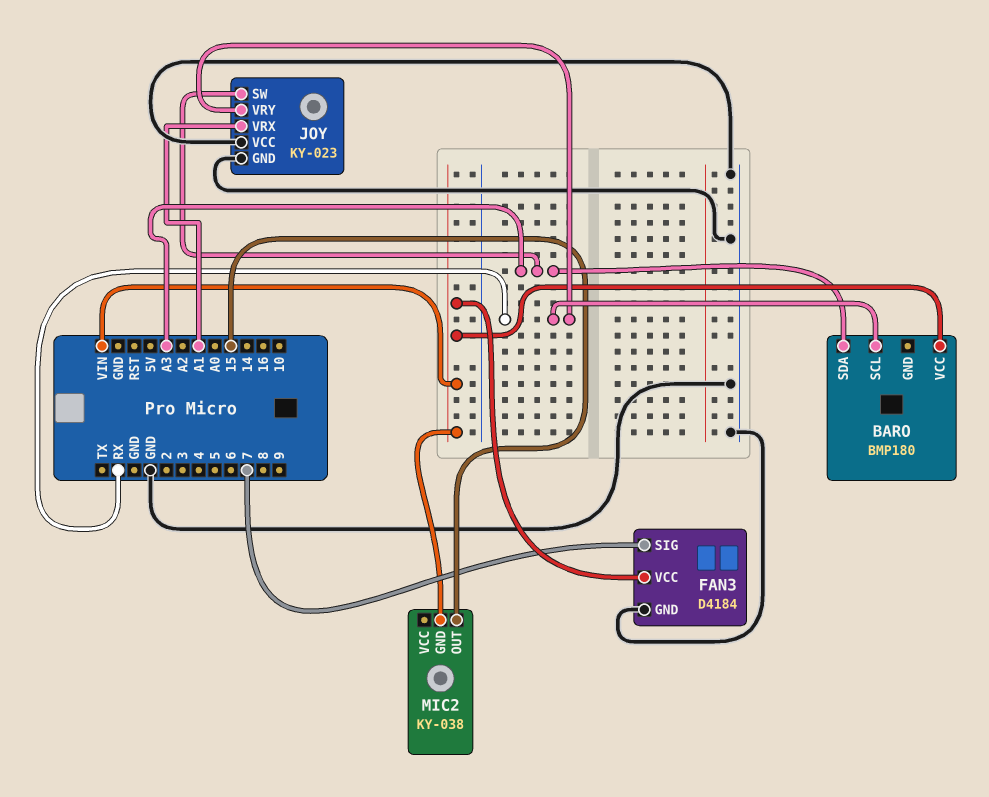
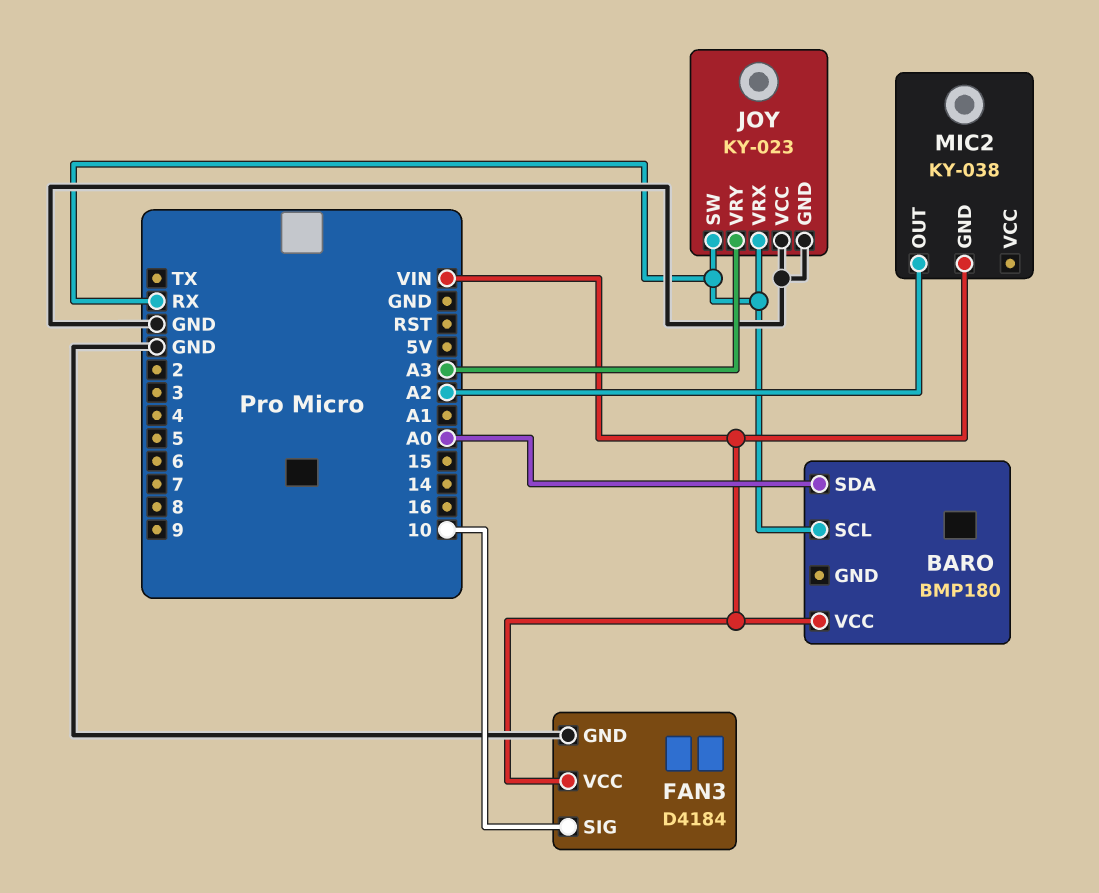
BARO pin SDA: A3 -> A0
FAN3 pin SIG: 7 -> 10
JOY pin SW: A3 -> RX
JOY pin VRX: A1 -> RX
JOY pin VRY: RX -> A3
MIC2 pin OUT: 15 -> A2

